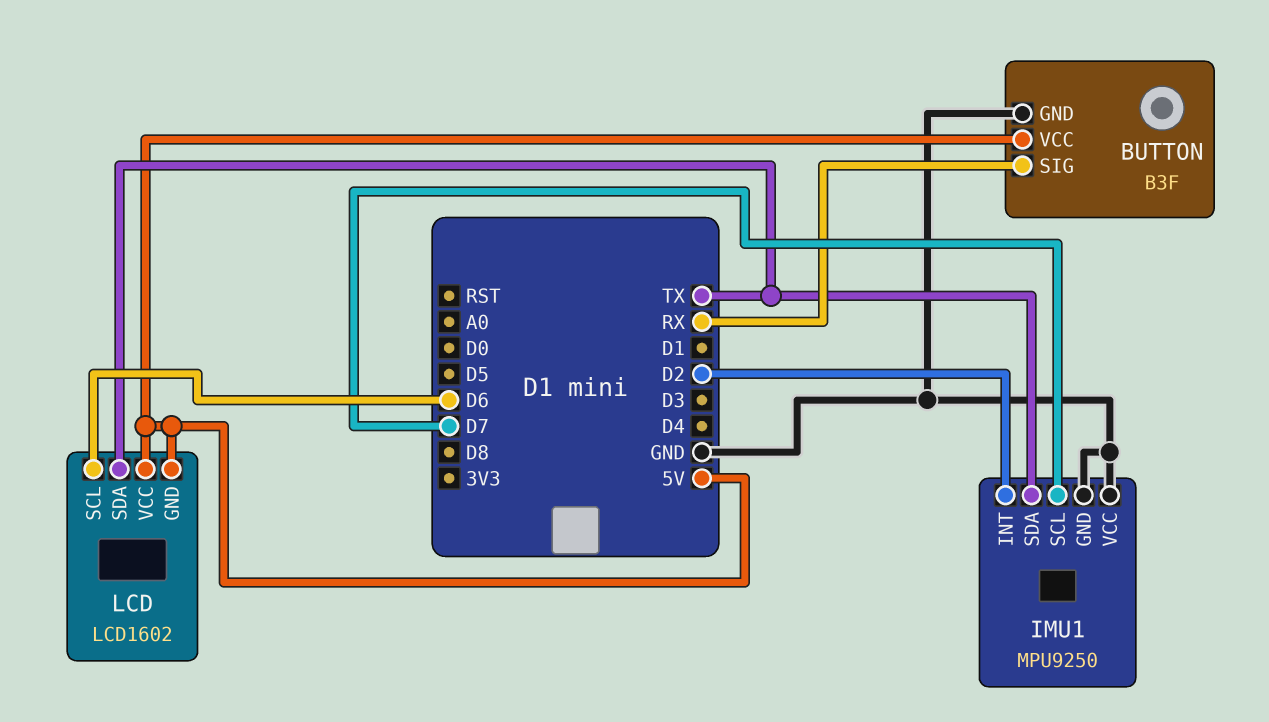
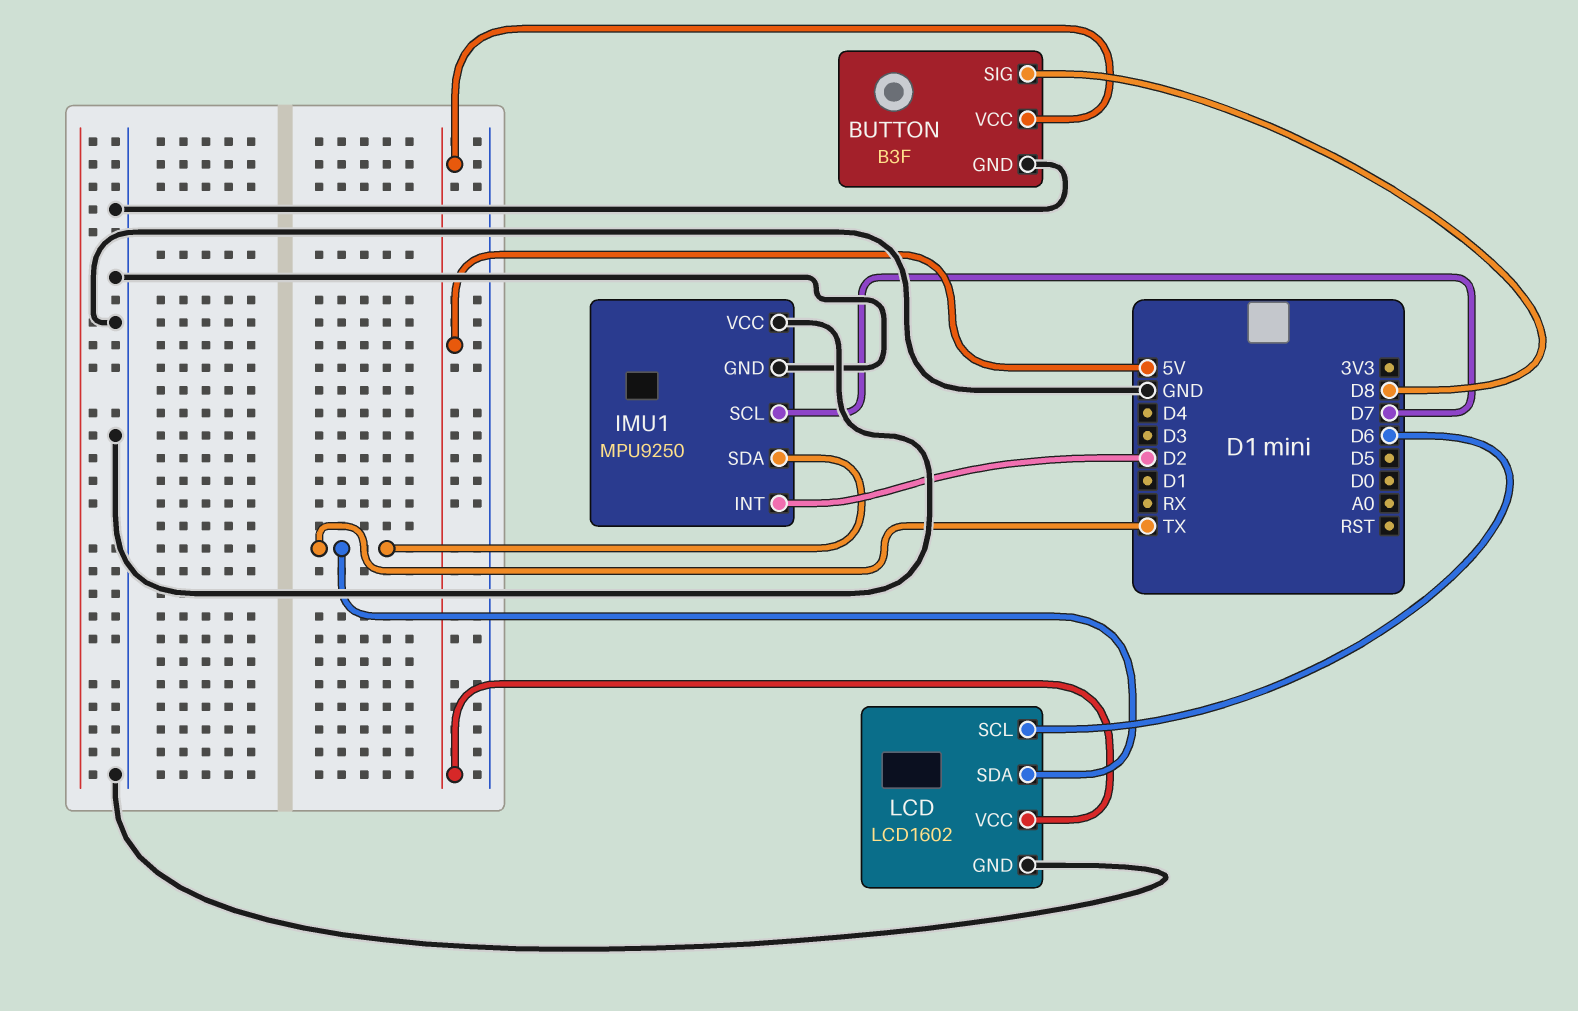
BUTTON pin SIG: RX -> D8
LCD pin GND: 5V -> GND

